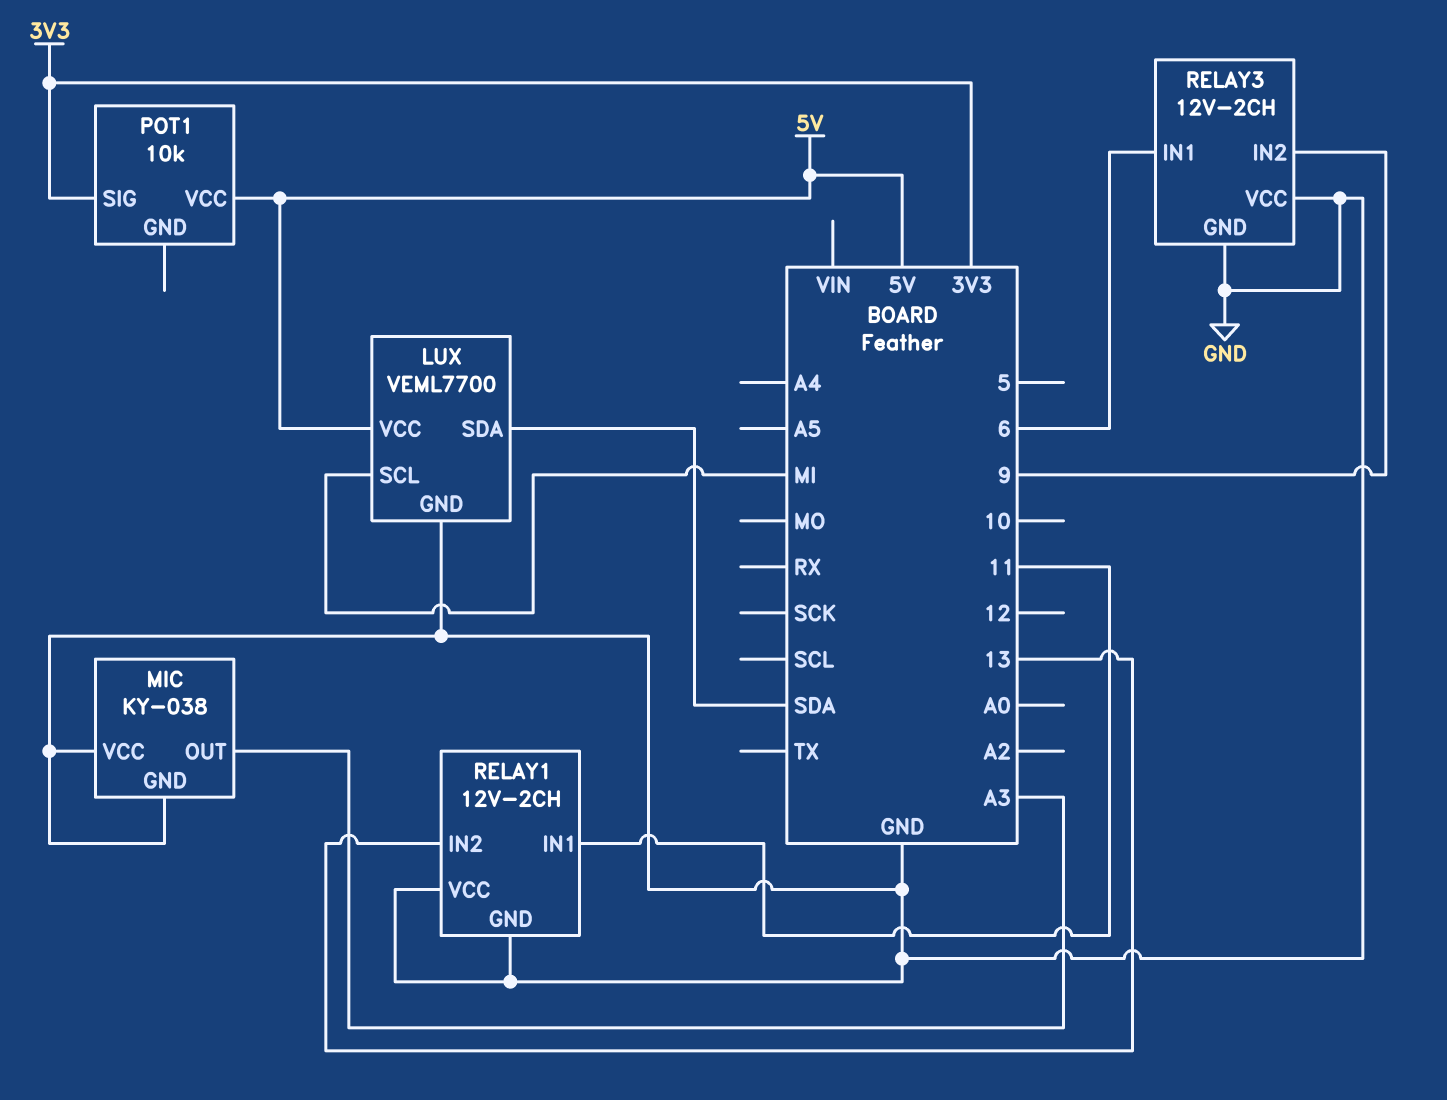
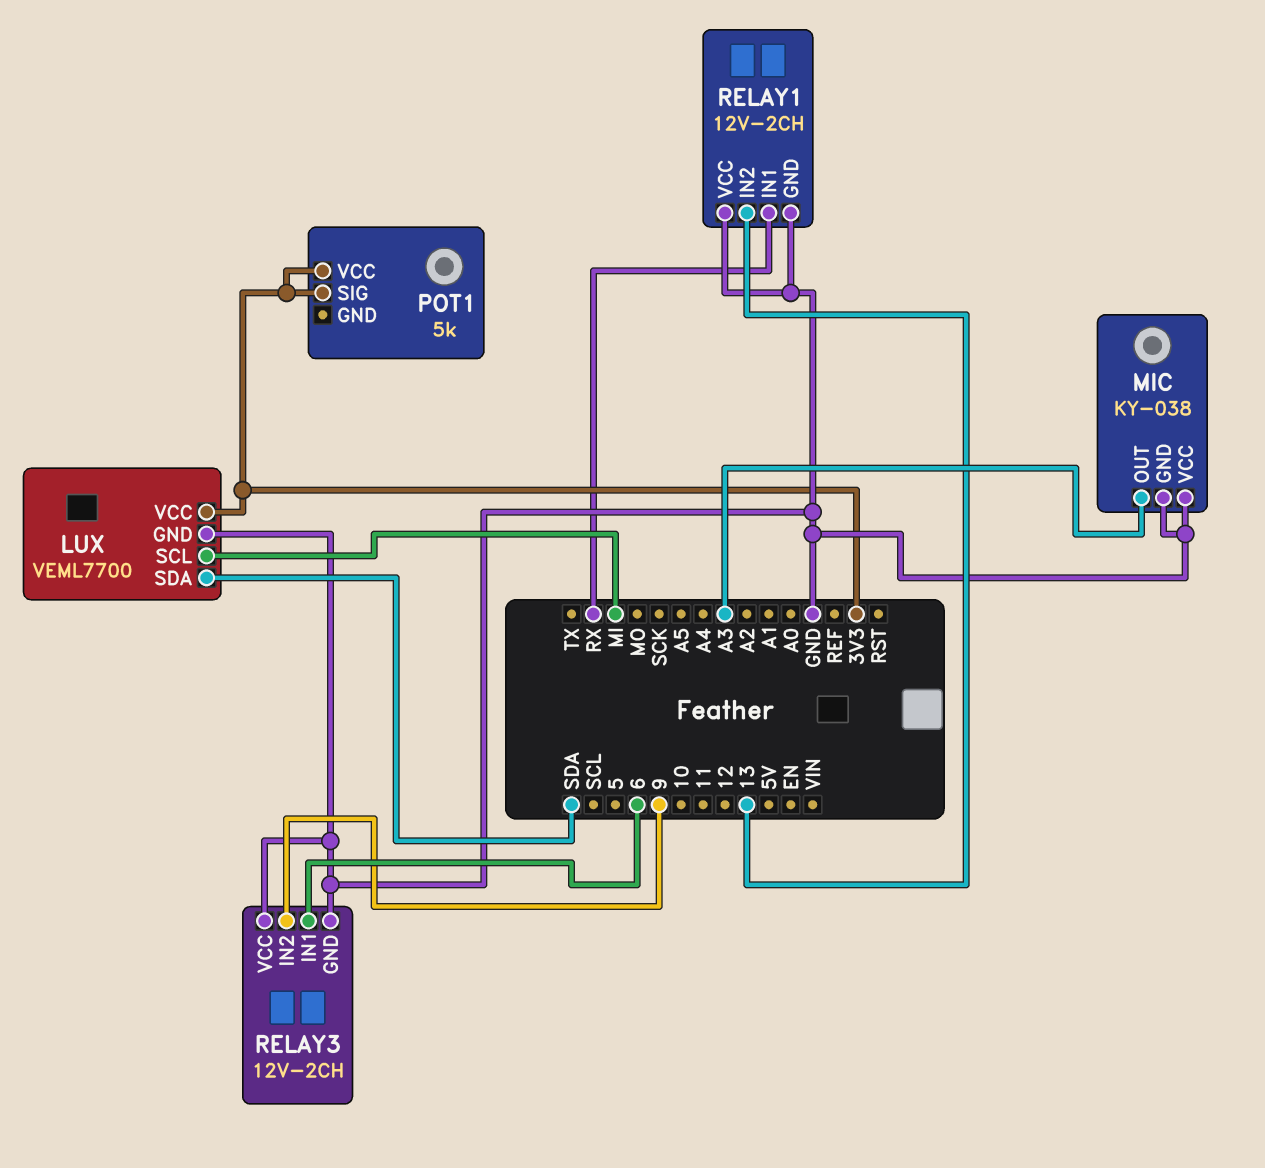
LUX pin VCC: 5V -> 3V3
POT1: 10k -> 5k
POT1 pin VCC: 5V -> 3V3
RELAY1 pin IN1: 11 -> RX

